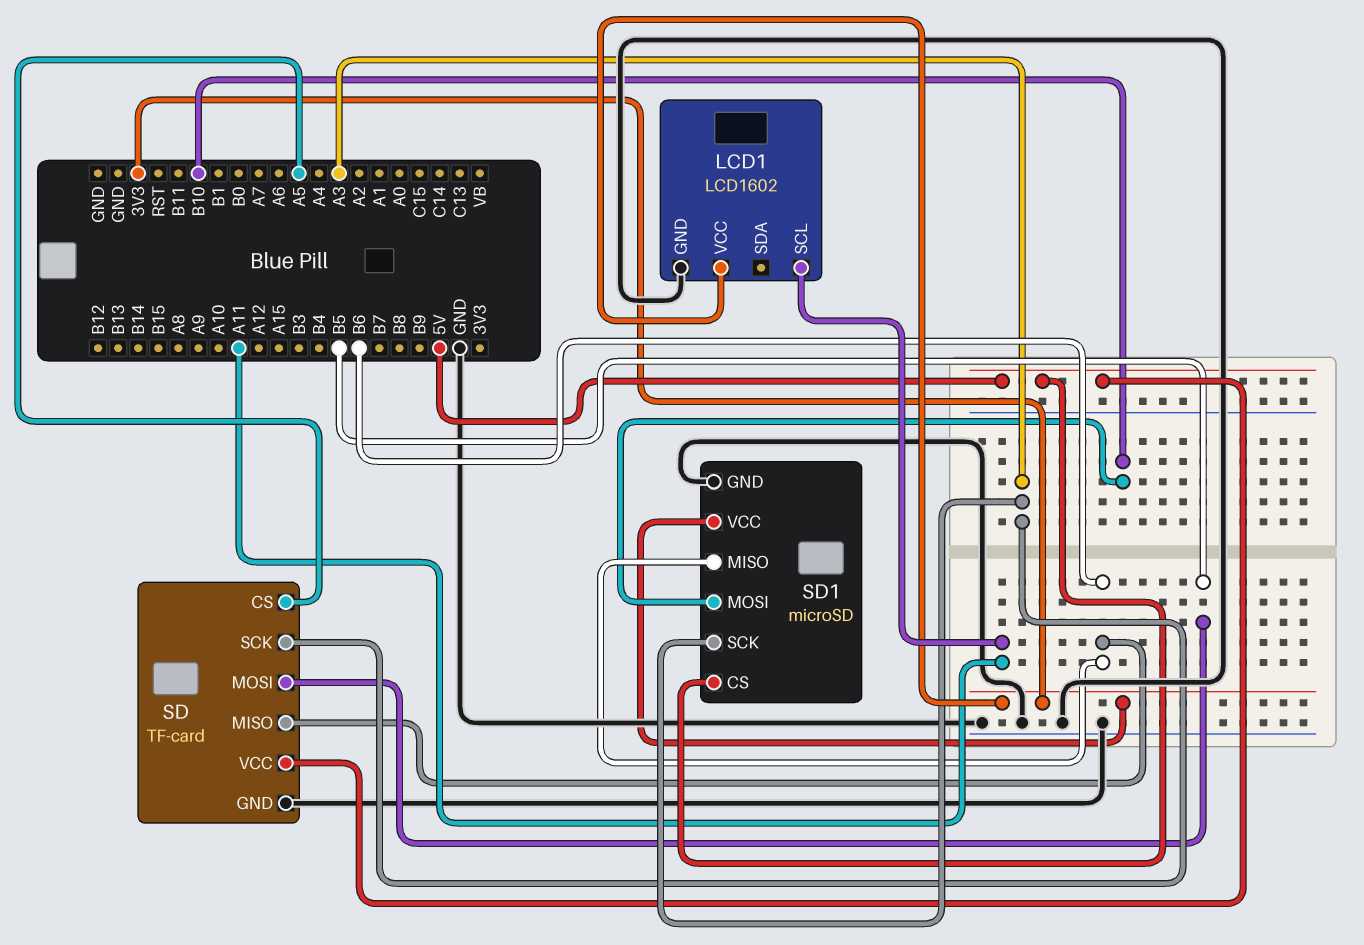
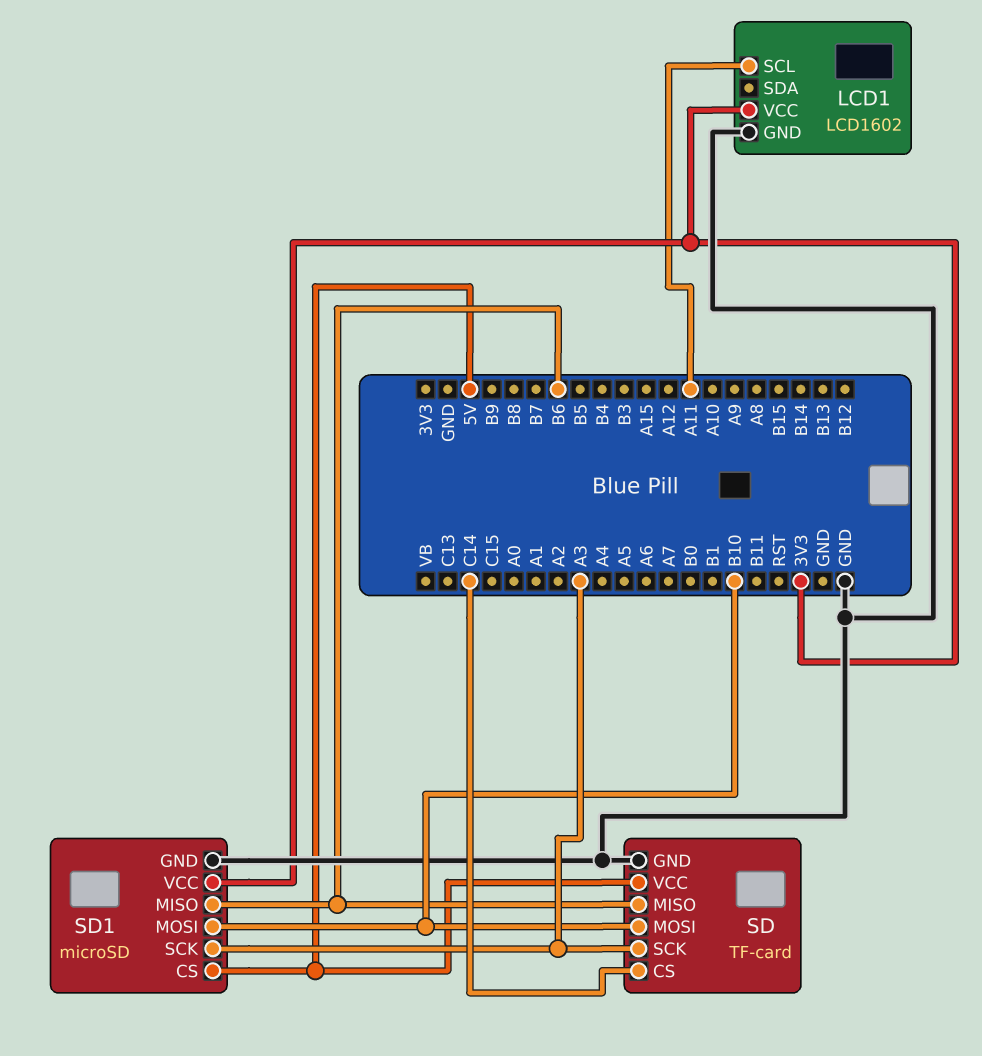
SD pin CS: A5 -> C14
SD pin MOSI: B5 -> B10

